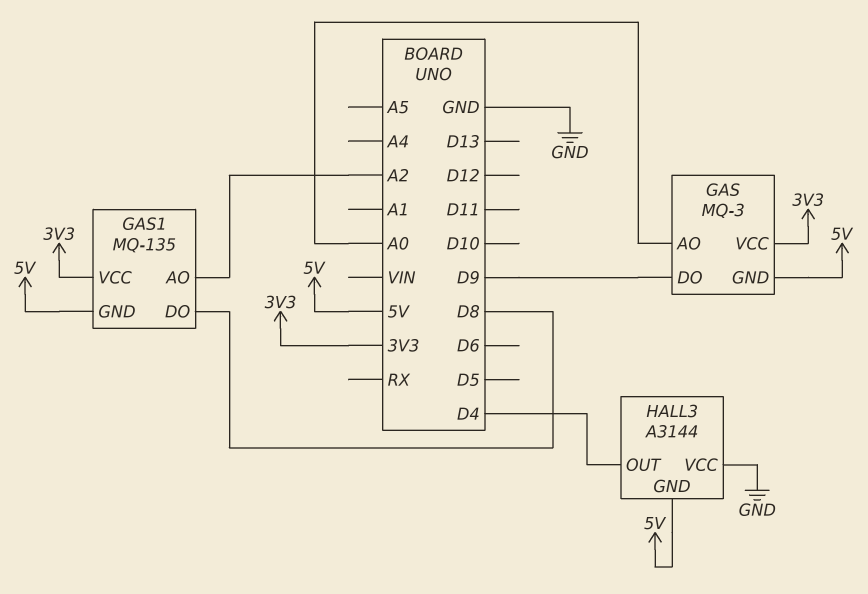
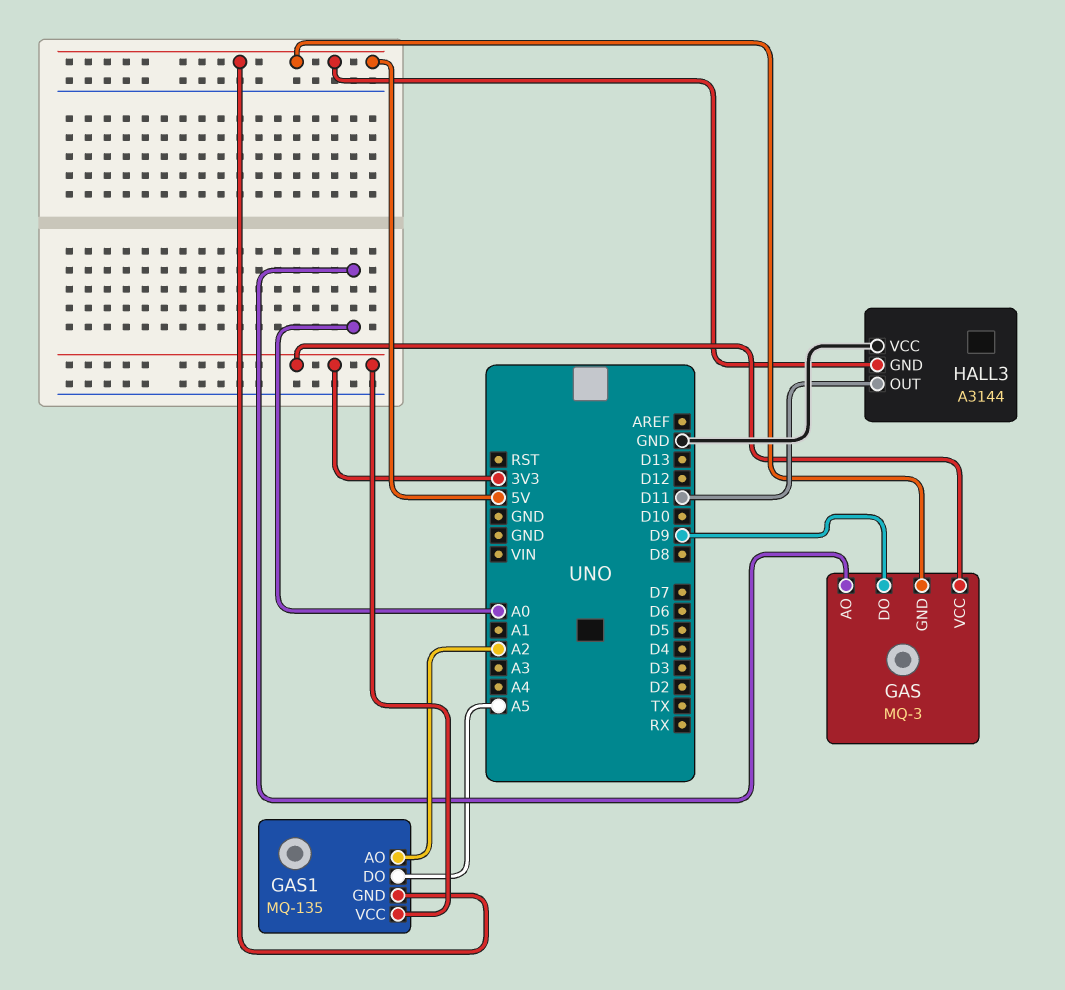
GAS1 pin DO: D8 -> A5
HALL3 pin OUT: D4 -> D11

